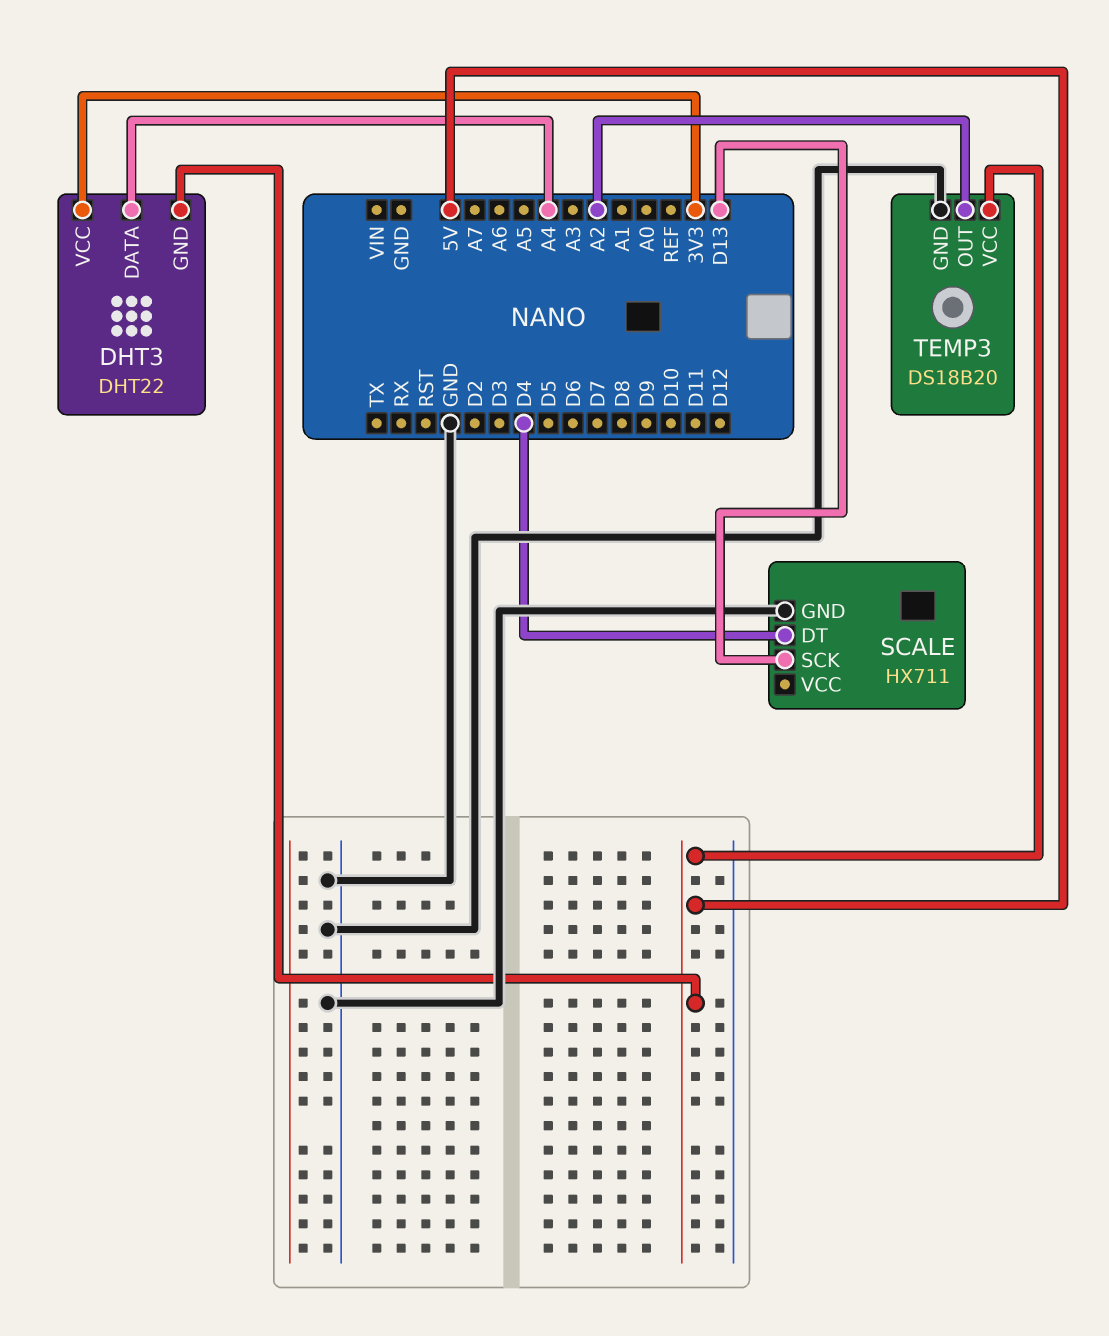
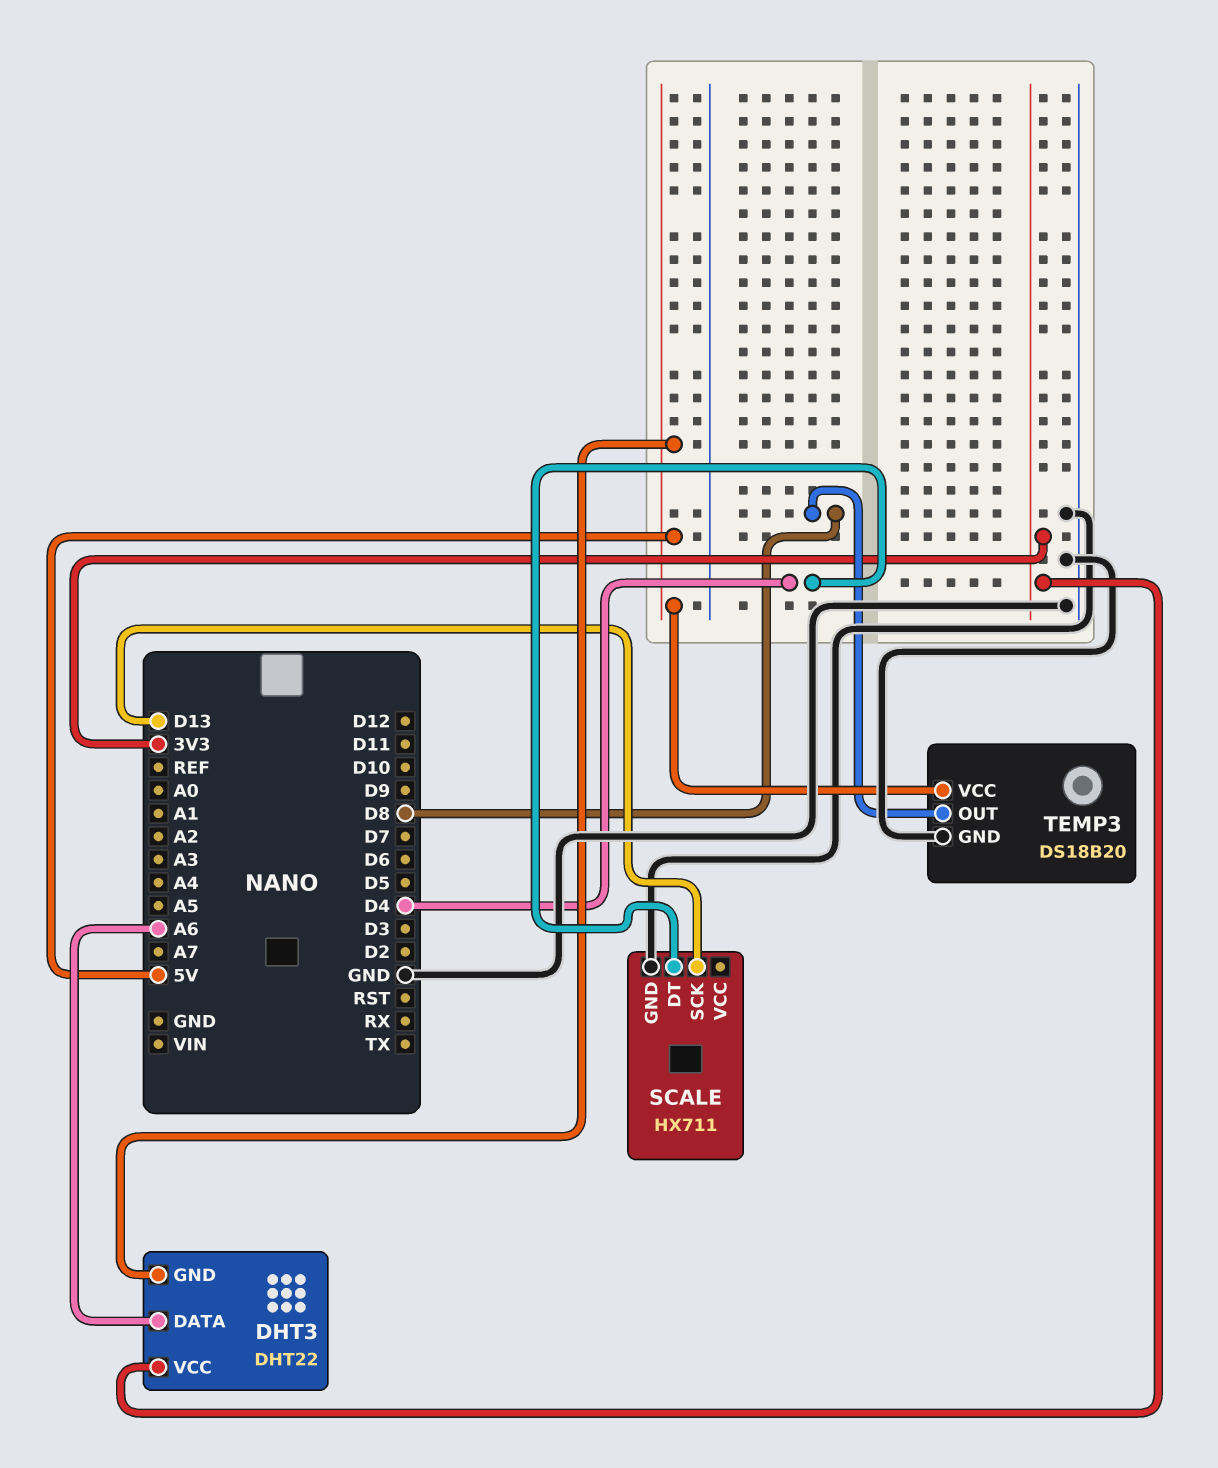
DHT3 pin DATA: A4 -> A6
TEMP3 pin OUT: A2 -> D8

